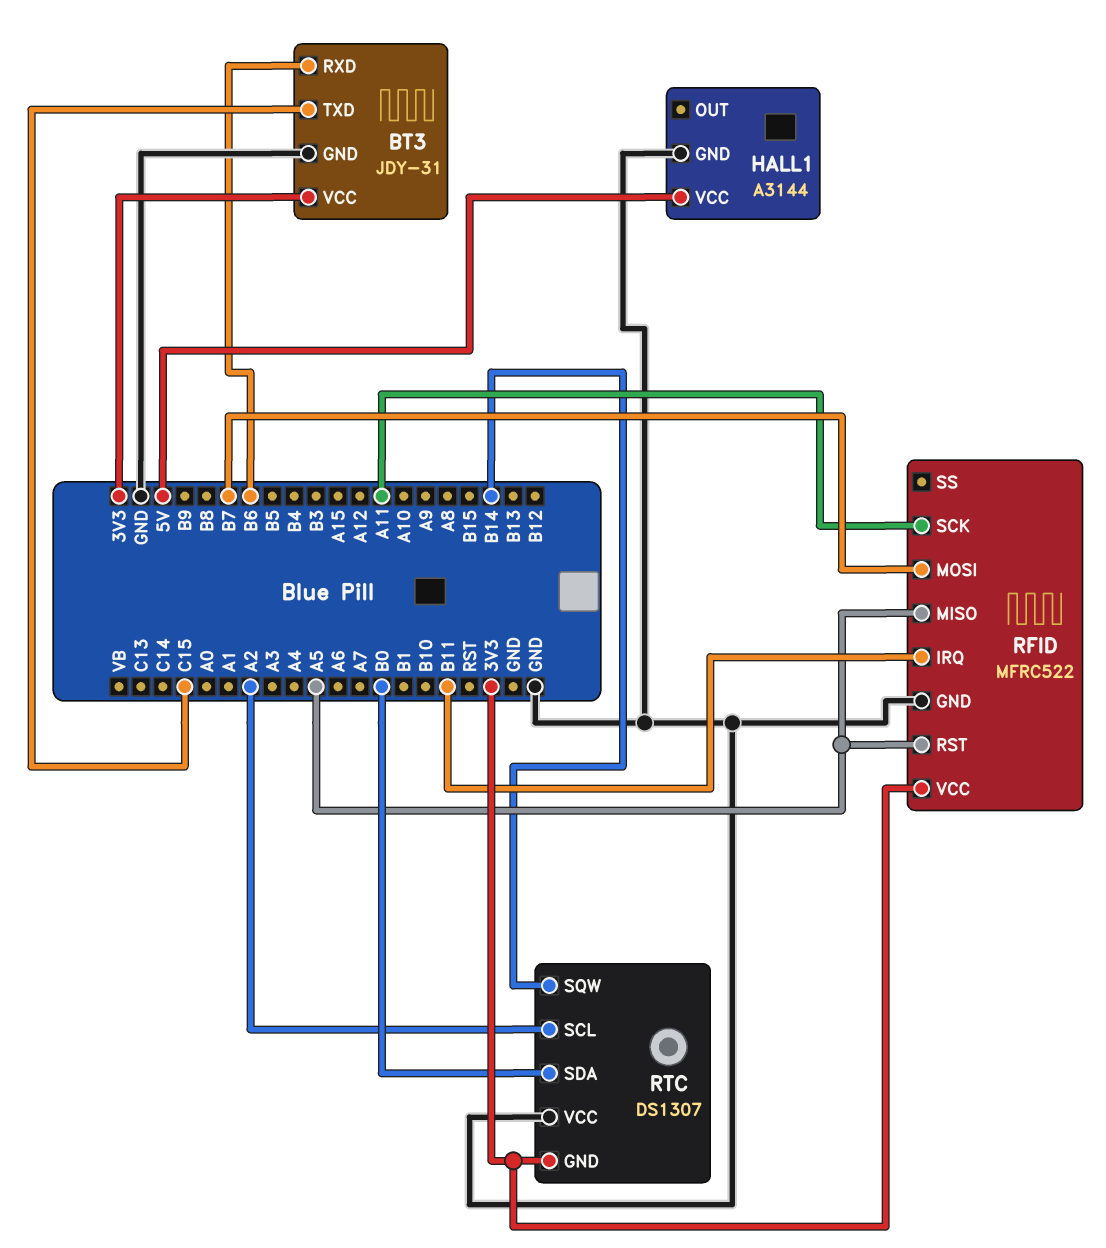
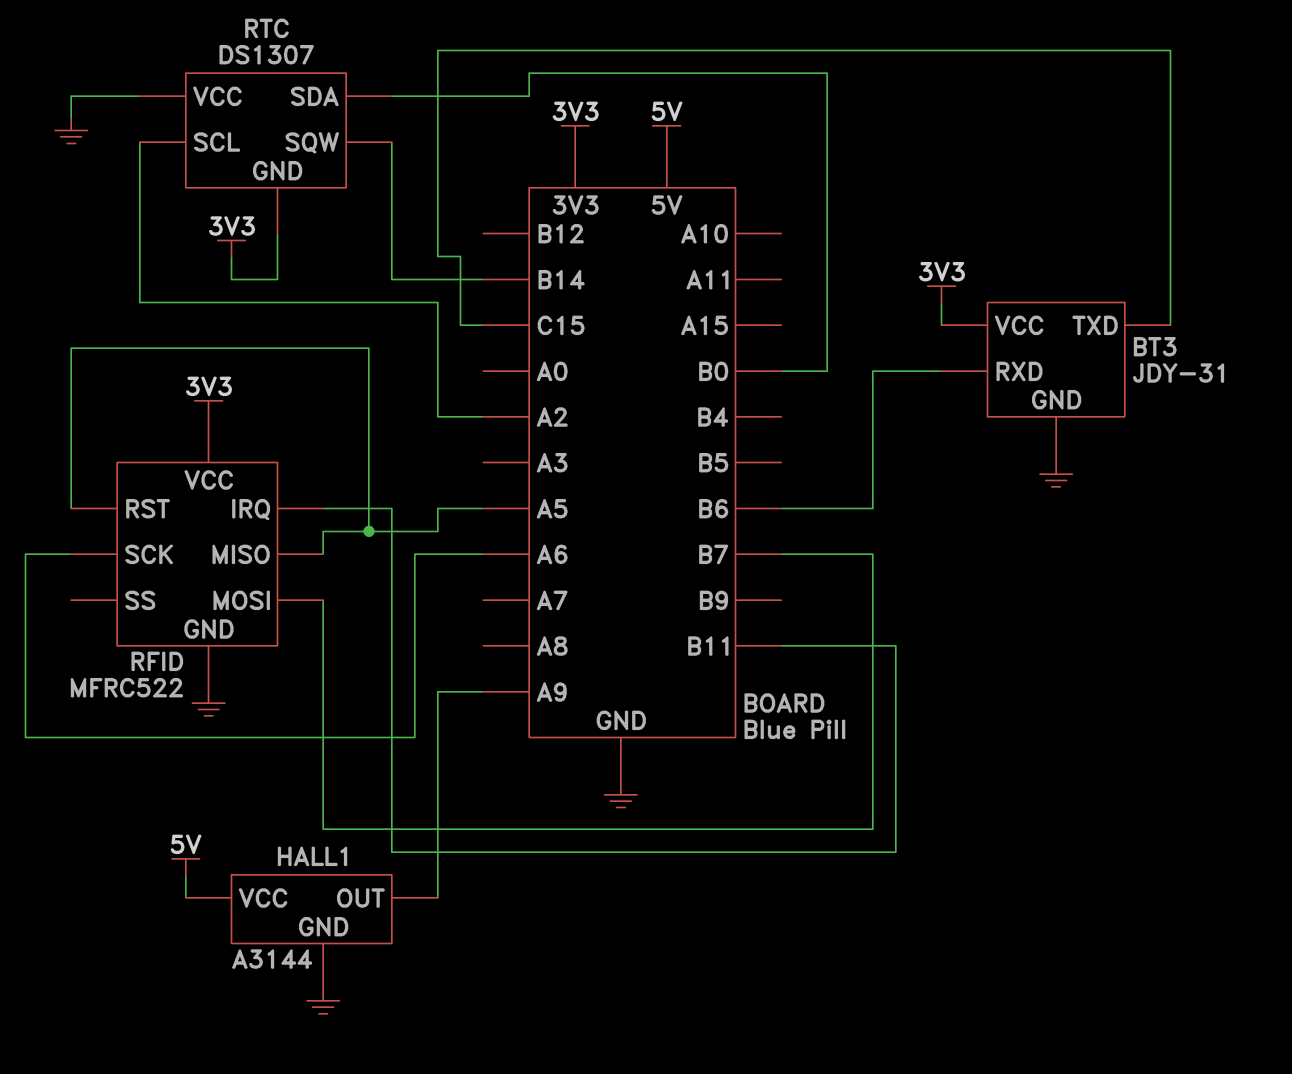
HALL1 pin OUT: none -> A9
RFID pin SCK: A11 -> A6

